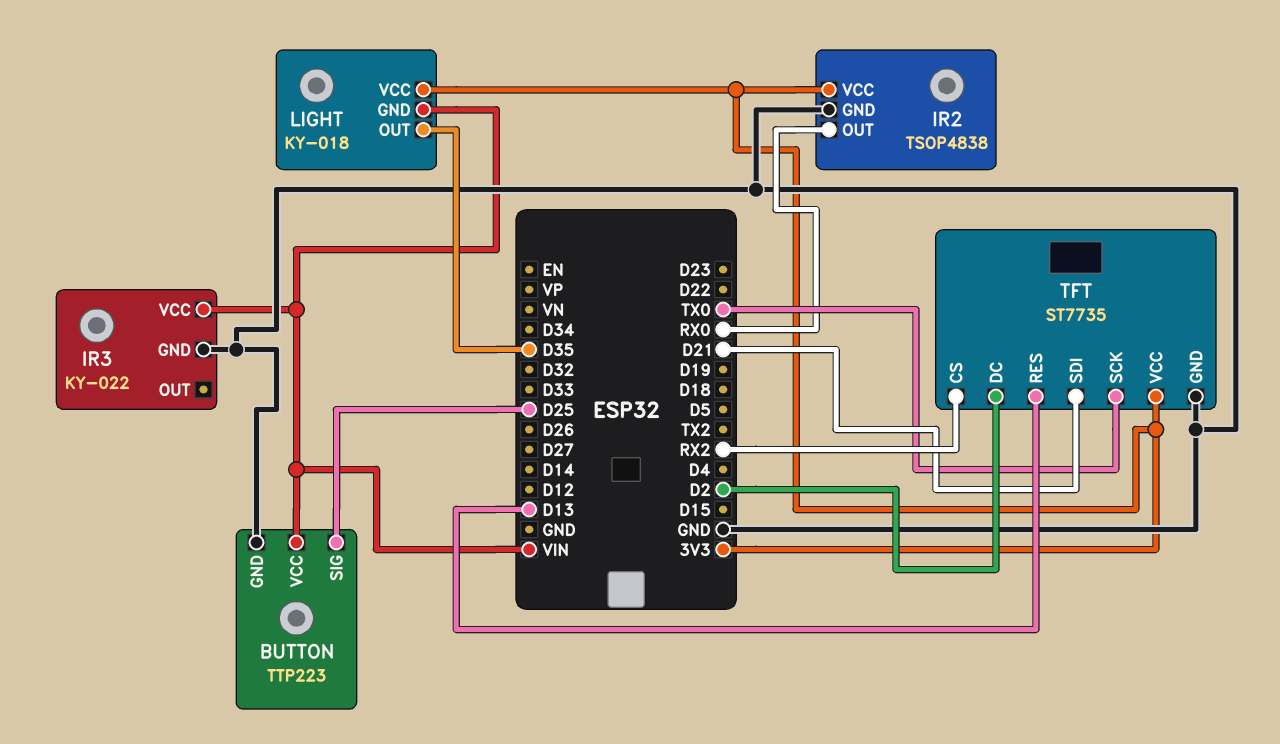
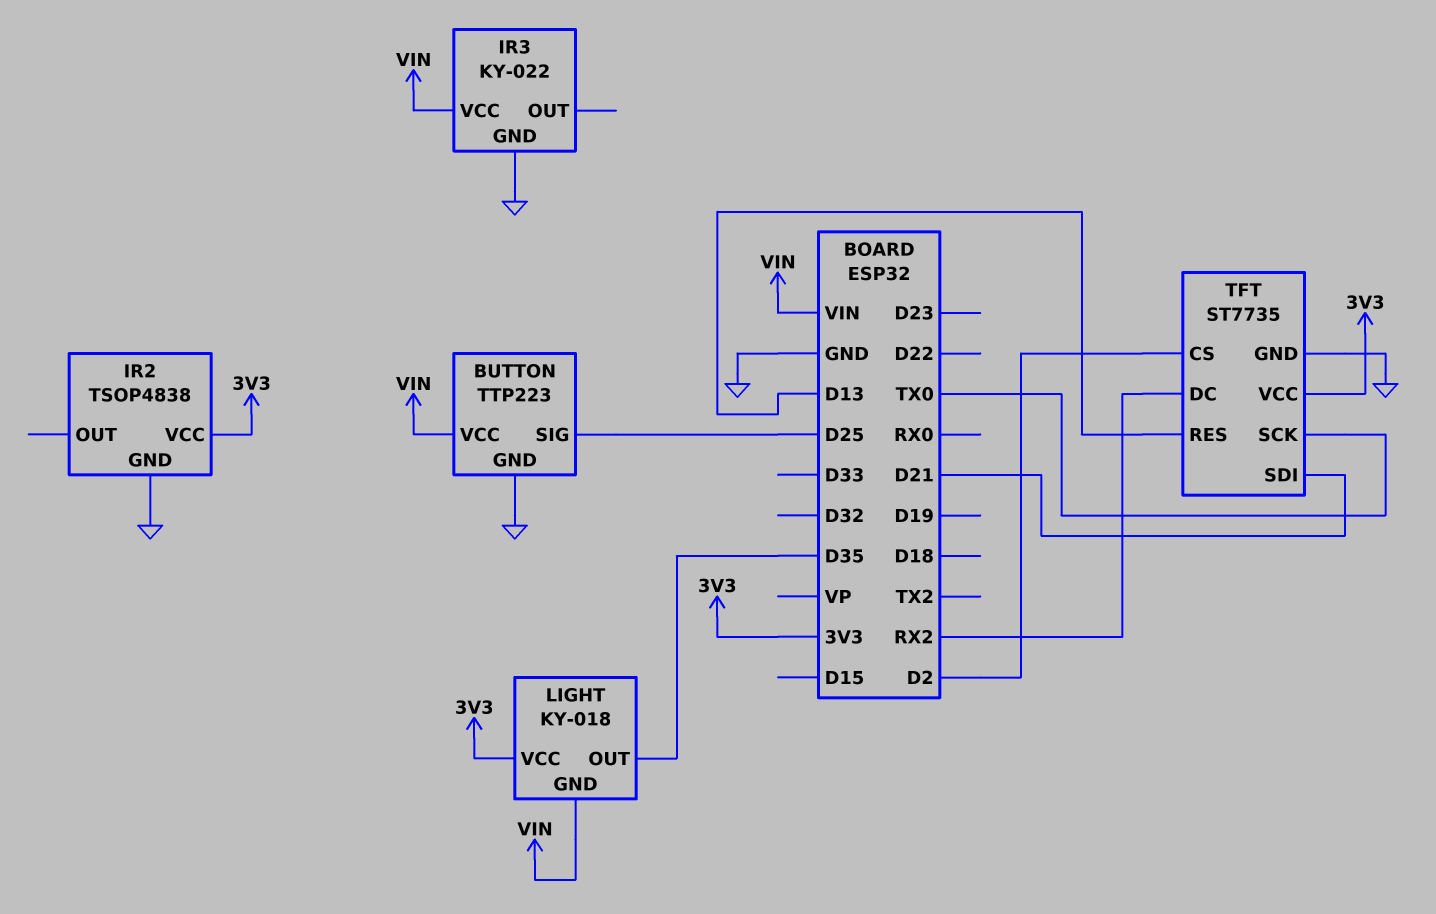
IR2 pin OUT: RX0 -> none
TFT pin CS: RX2 -> D2
TFT pin DC: D2 -> RX2

